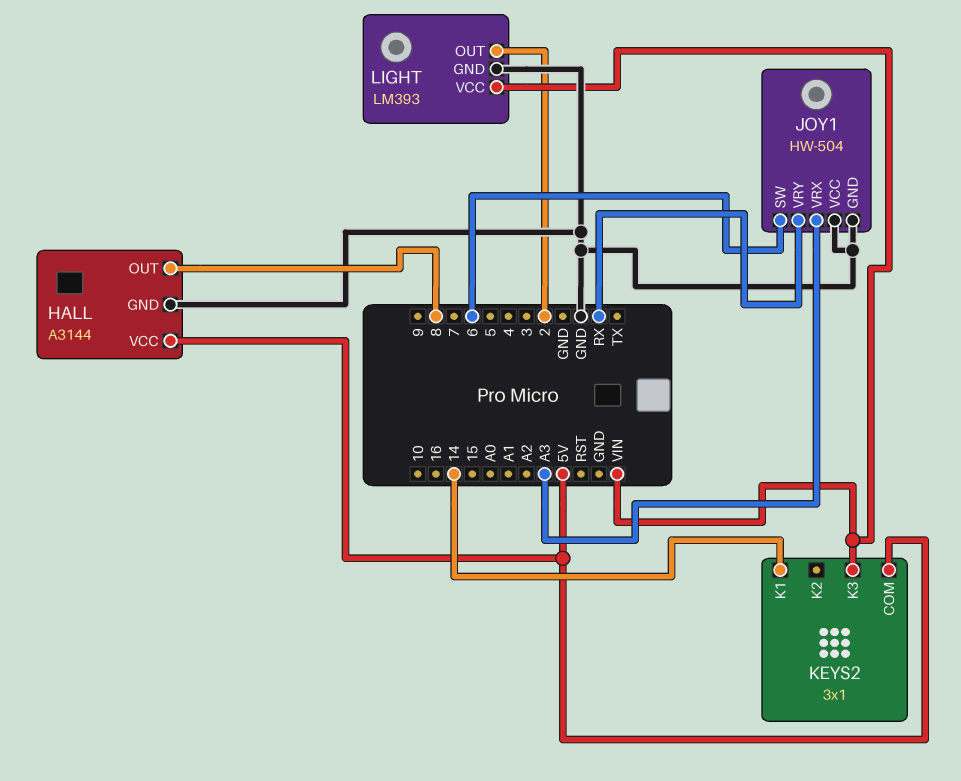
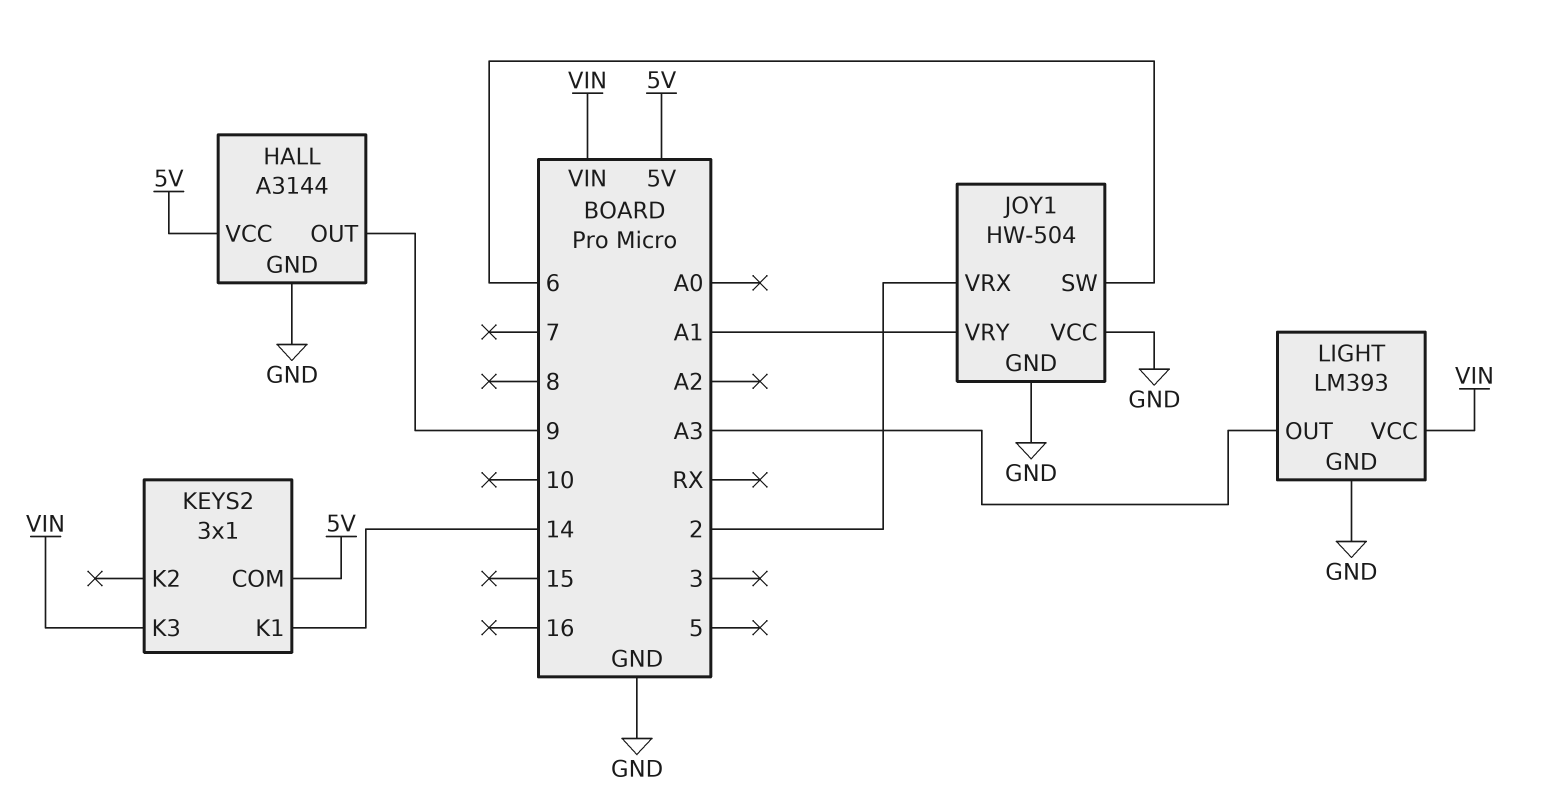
HALL pin OUT: 8 -> 9
JOY1 pin VRX: A3 -> 2
JOY1 pin VRY: RX -> A1
LIGHT pin OUT: 2 -> A3

